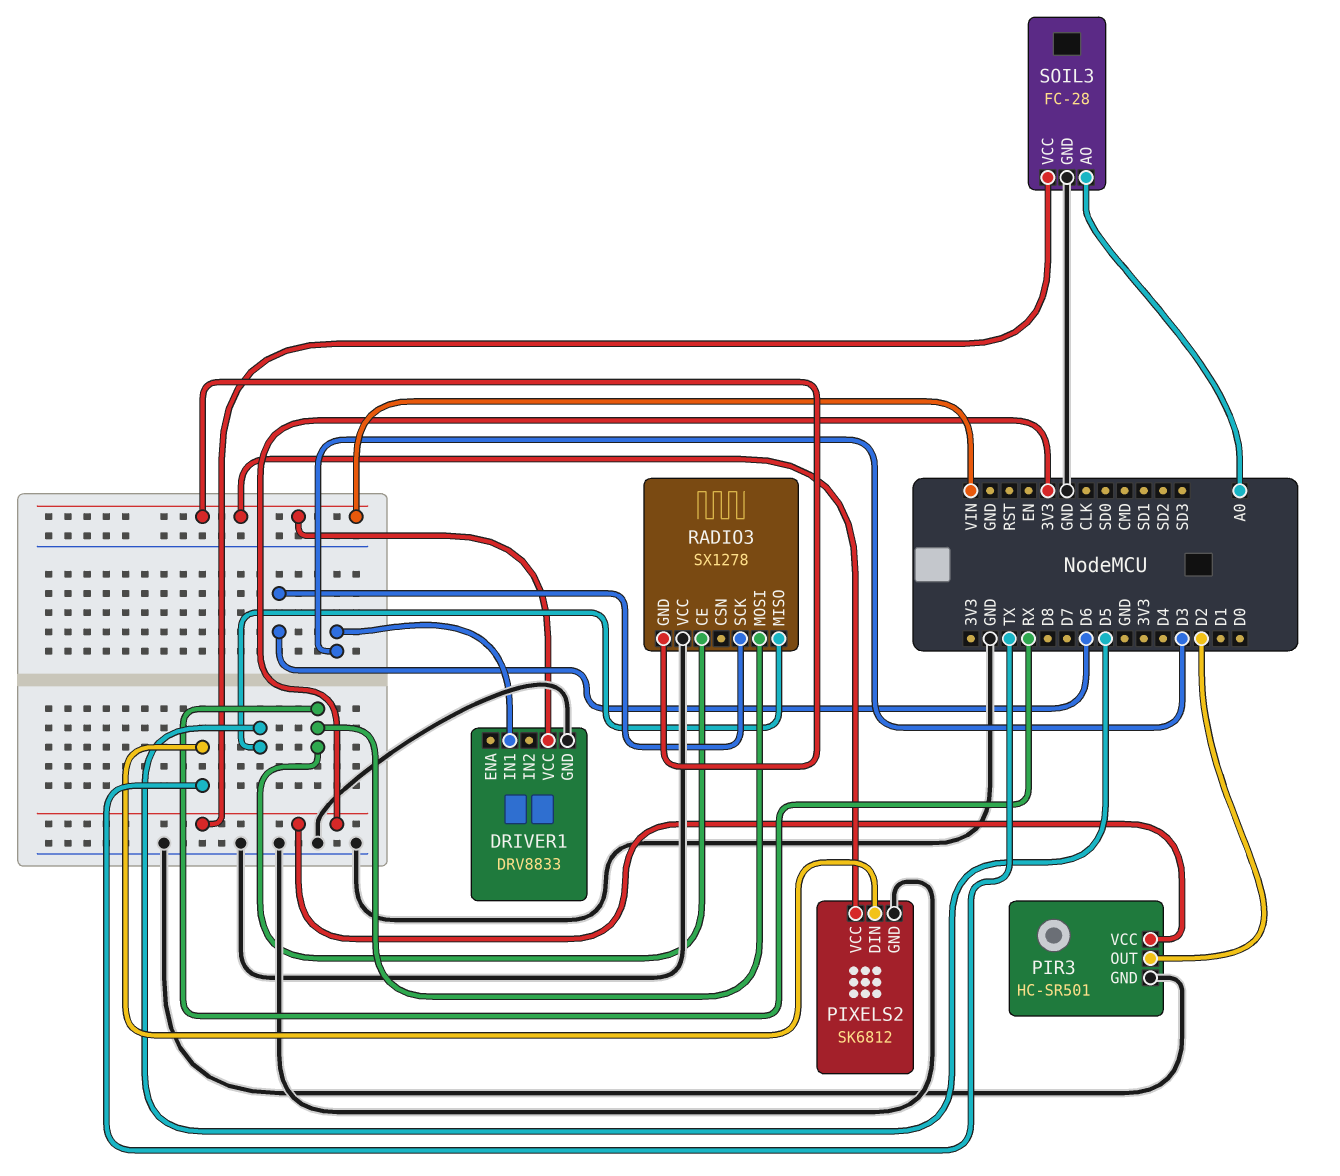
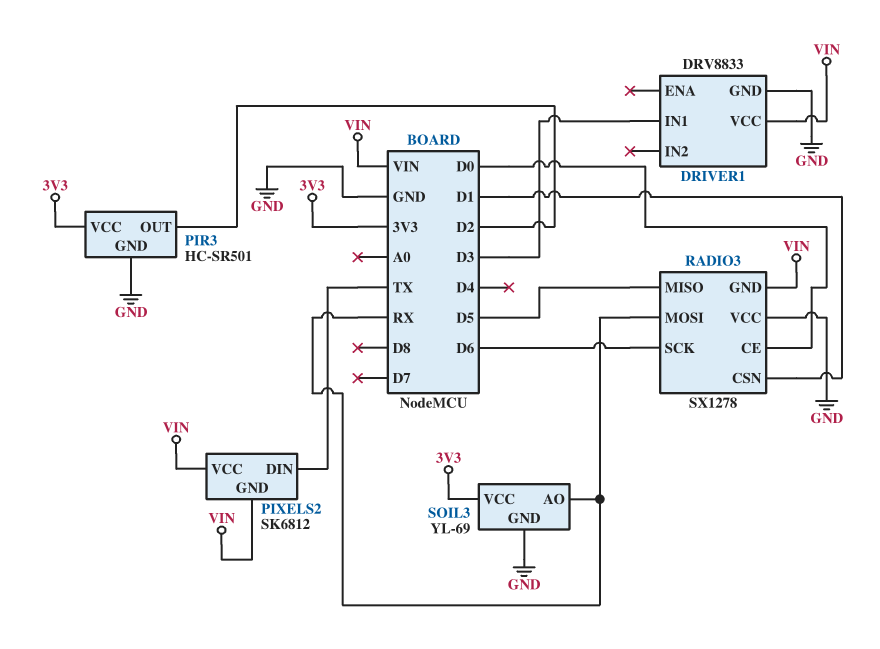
PIXELS2 pin GND: GND -> VIN
RADIO3 pin CE: RX -> D0
RADIO3 pin CSN: none -> D1
SOIL3: FC-28 -> YL-69
SOIL3 pin AO: A0 -> RX

